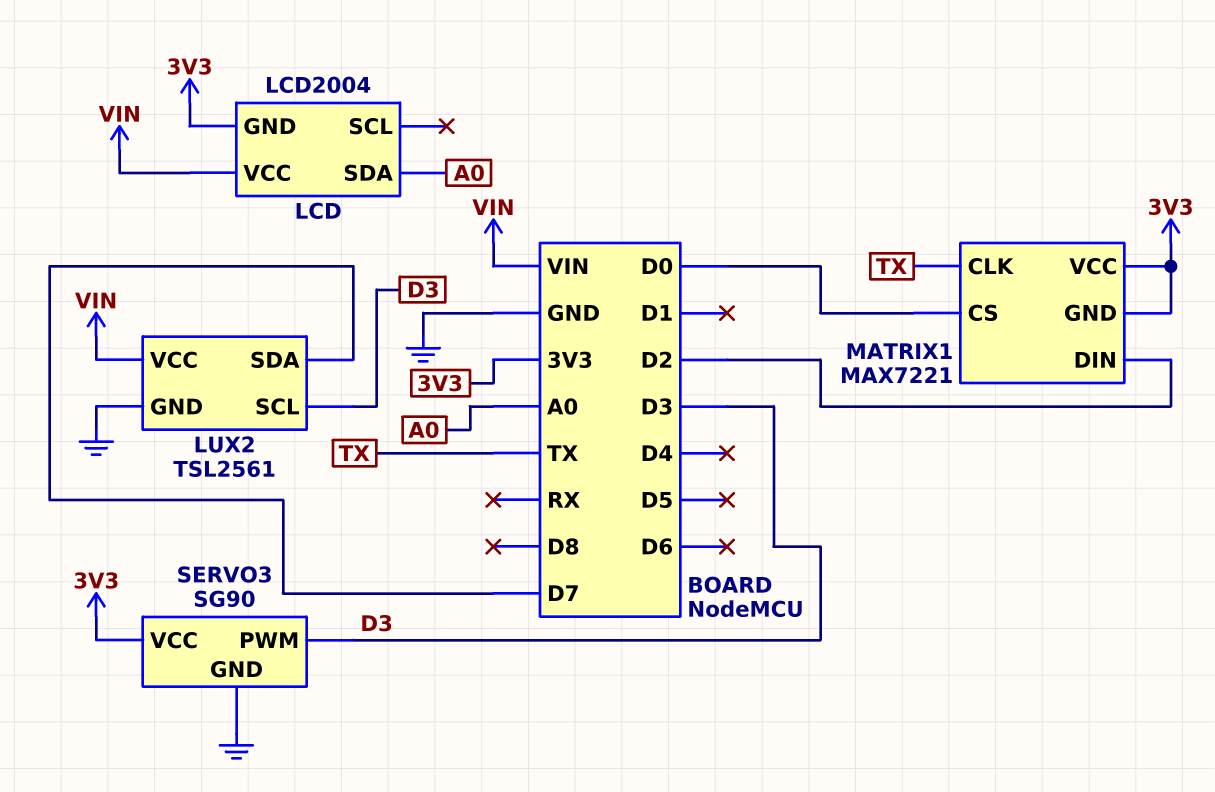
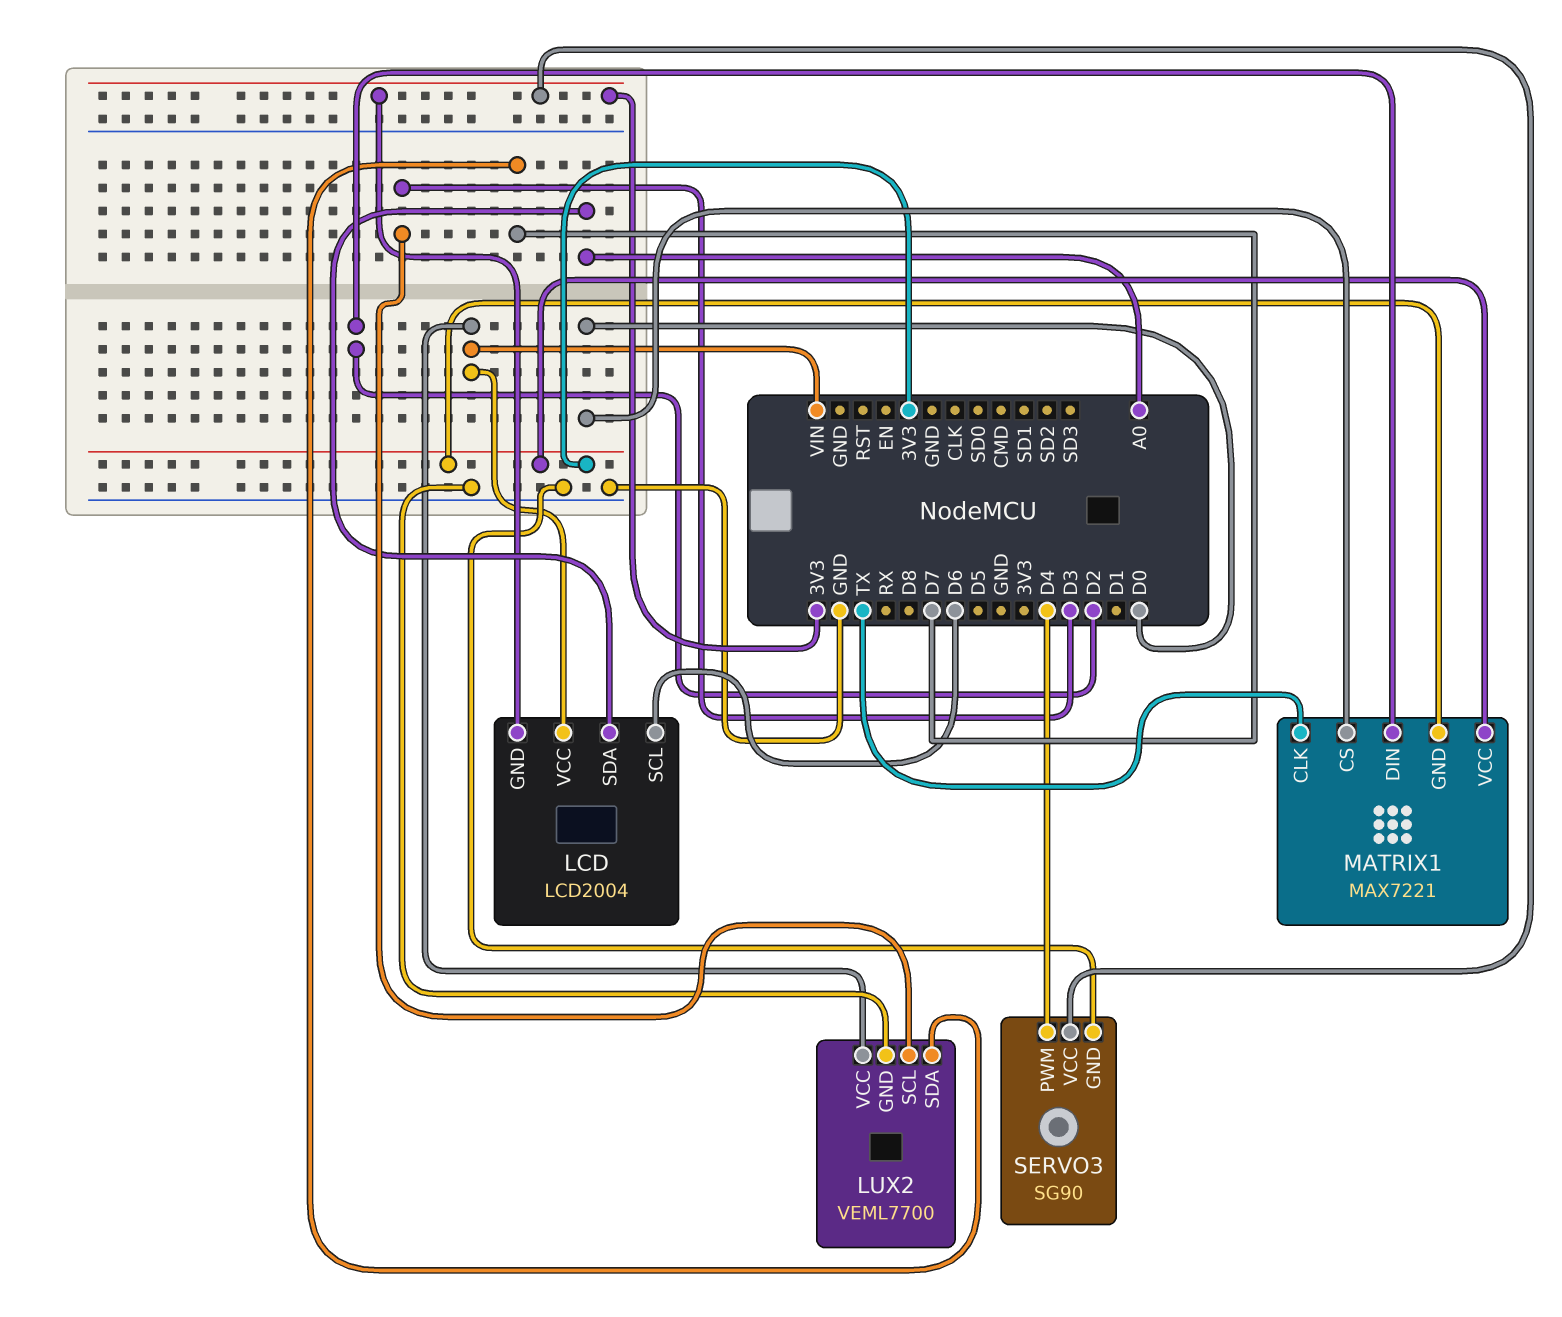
LCD pin SCL: none -> D6
LUX2: TSL2561 -> VEML7700
SERVO3 pin PWM: D3 -> D4

